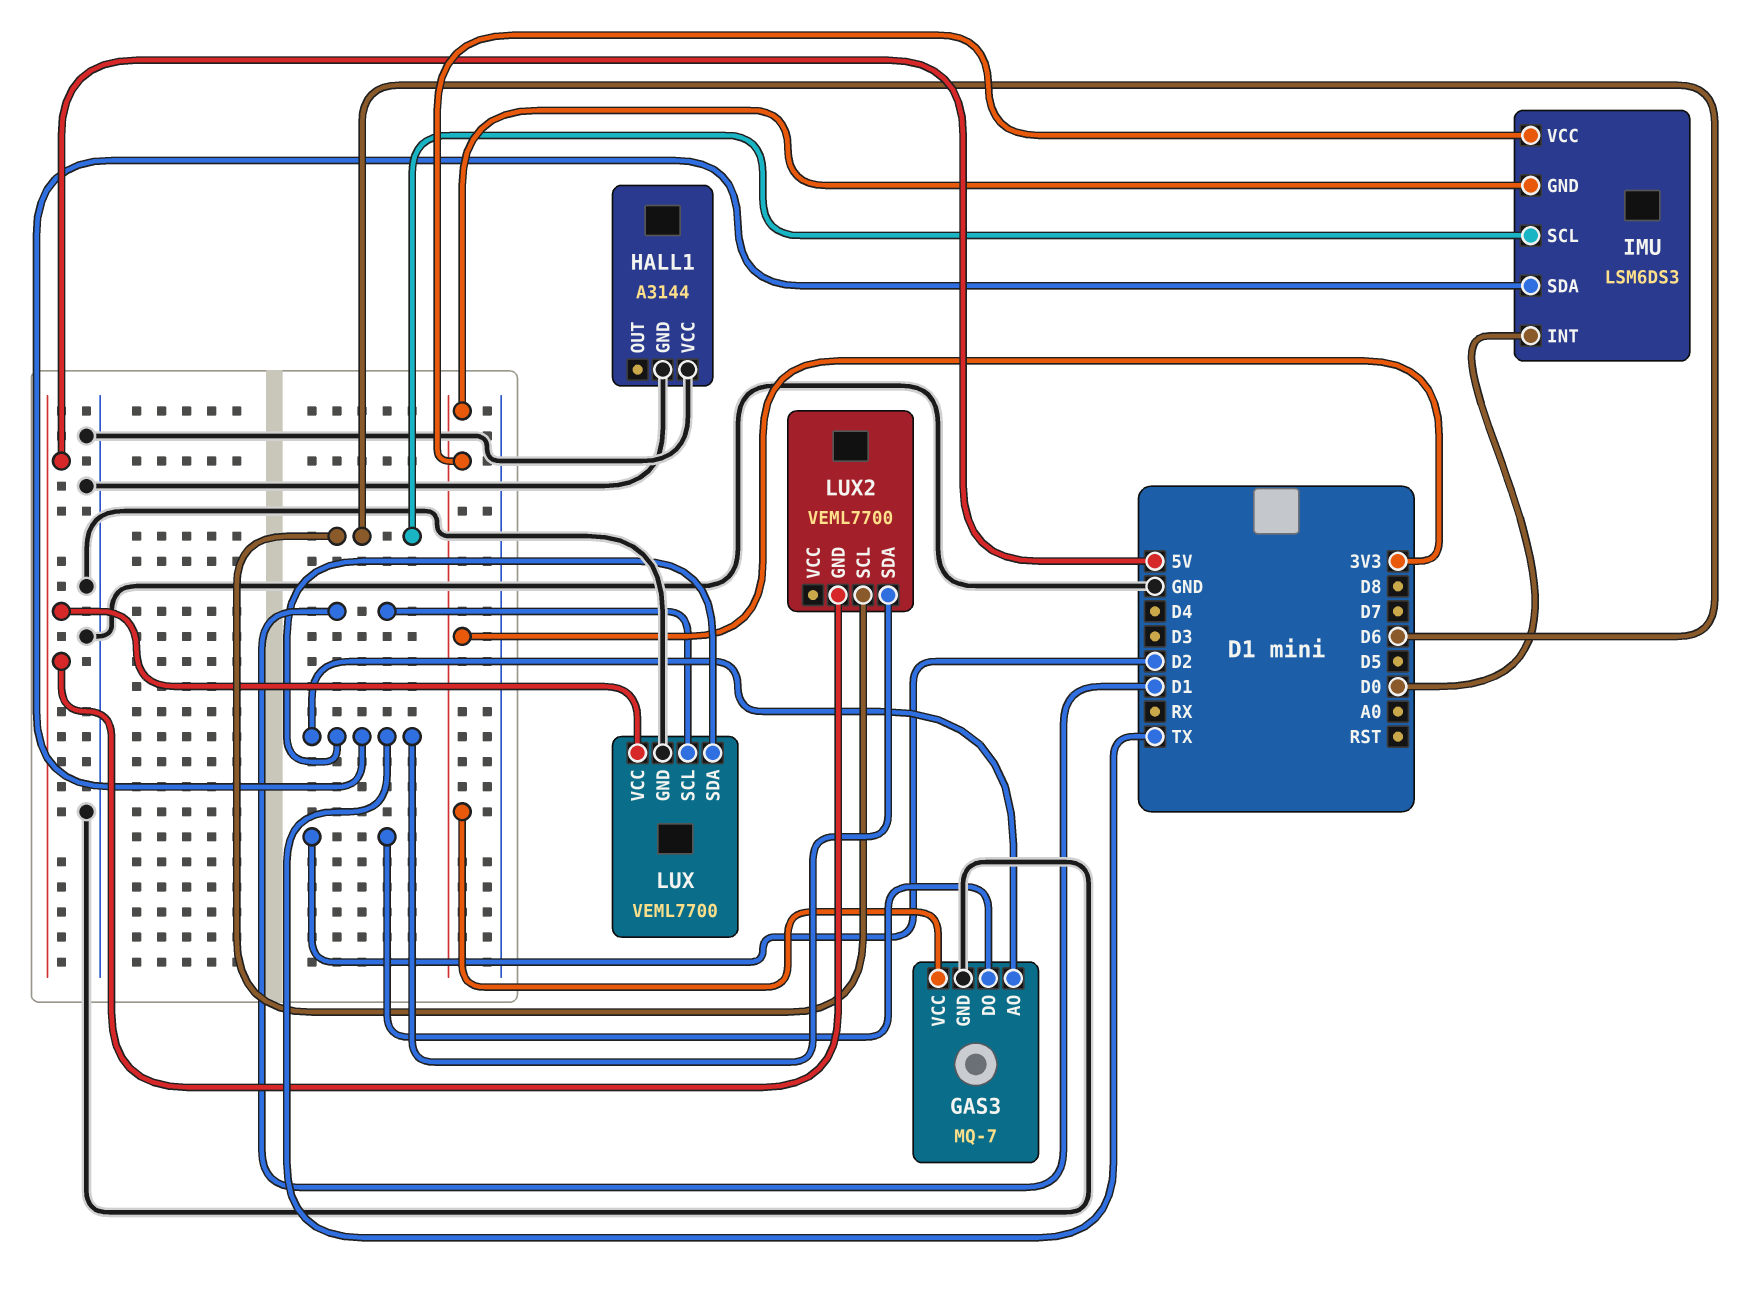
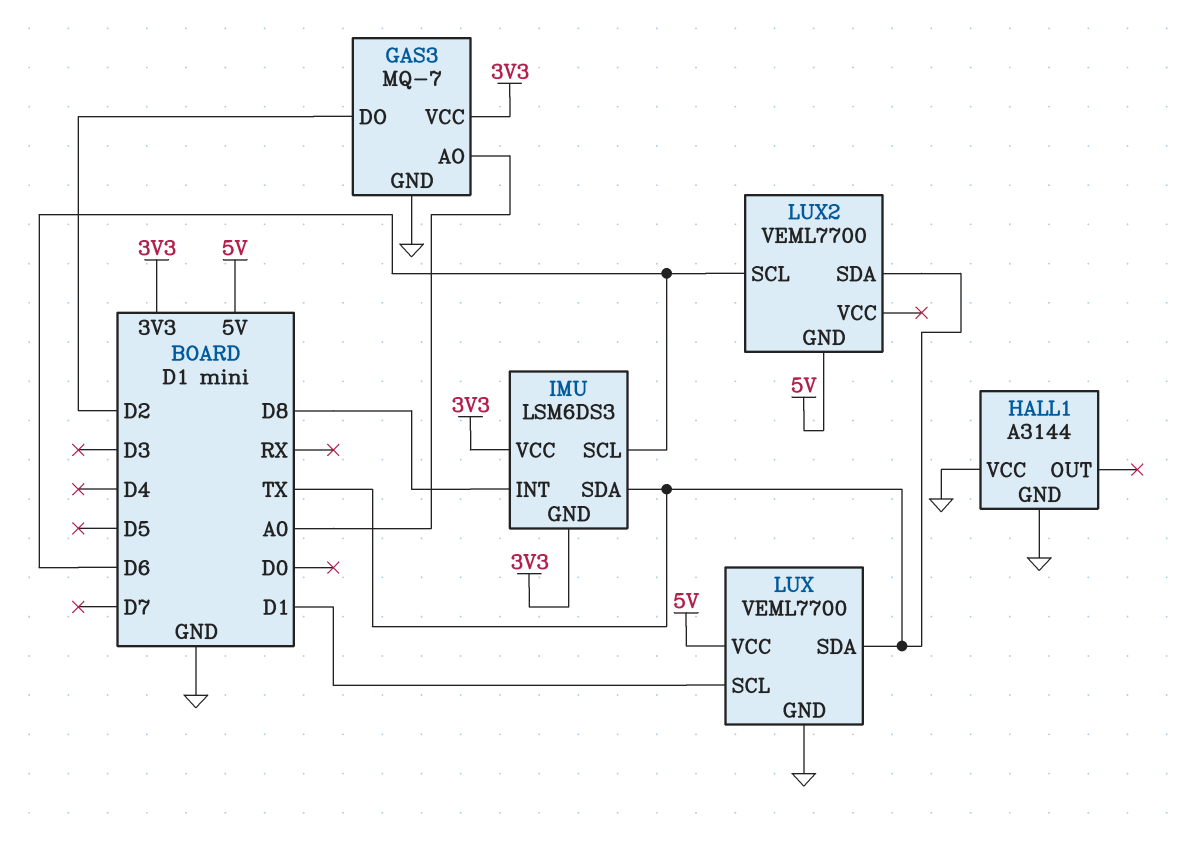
GAS3 pin AO: TX -> A0
IMU pin INT: D0 -> D8

